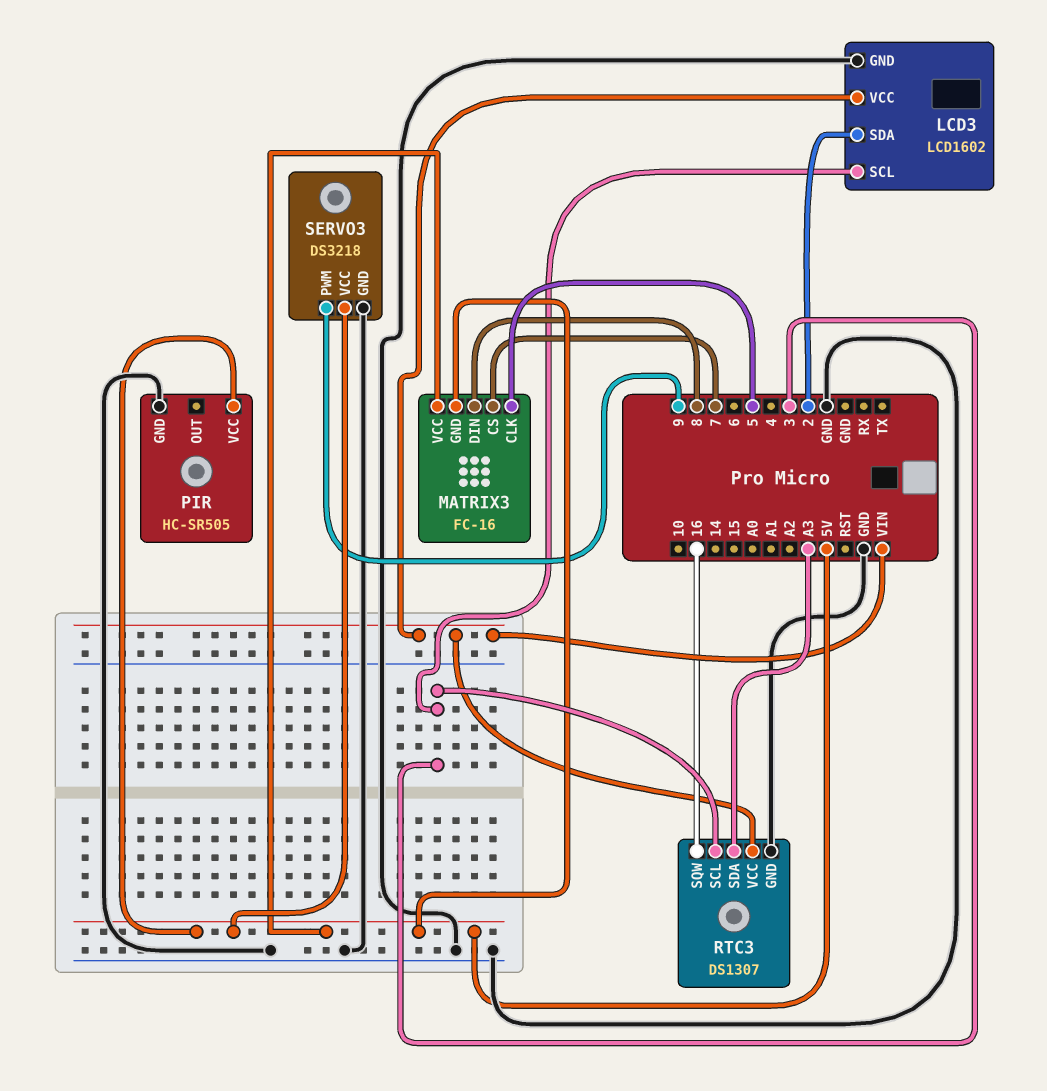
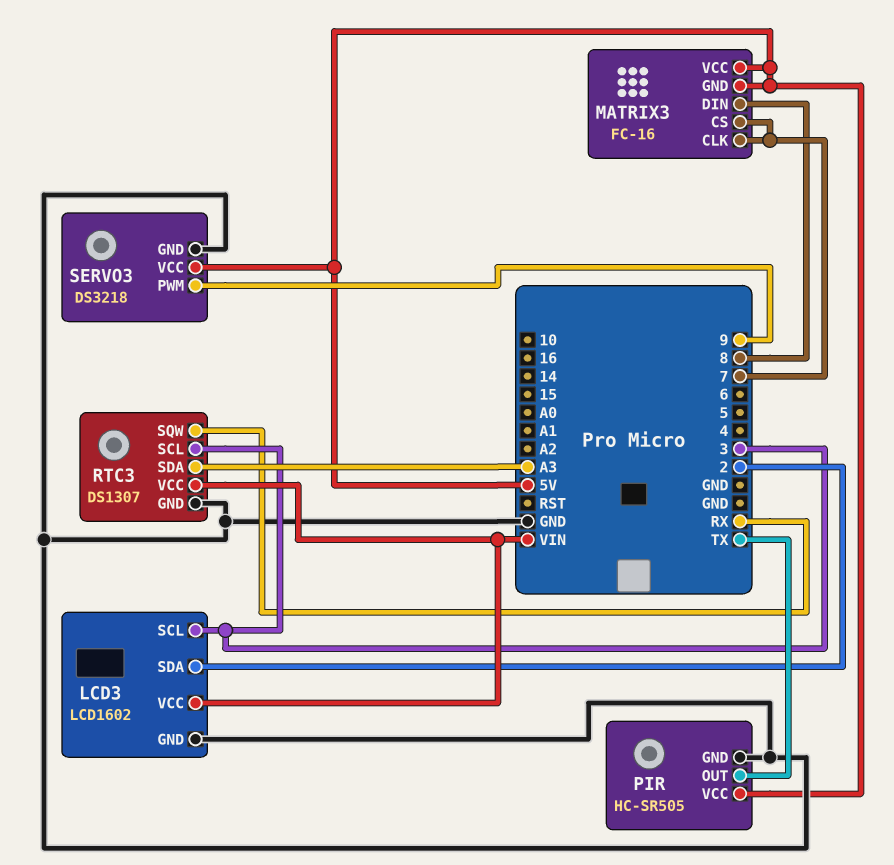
MATRIX3 pin CLK: 5 -> 7
PIR pin OUT: none -> TX
RTC3 pin SQW: 16 -> RX

